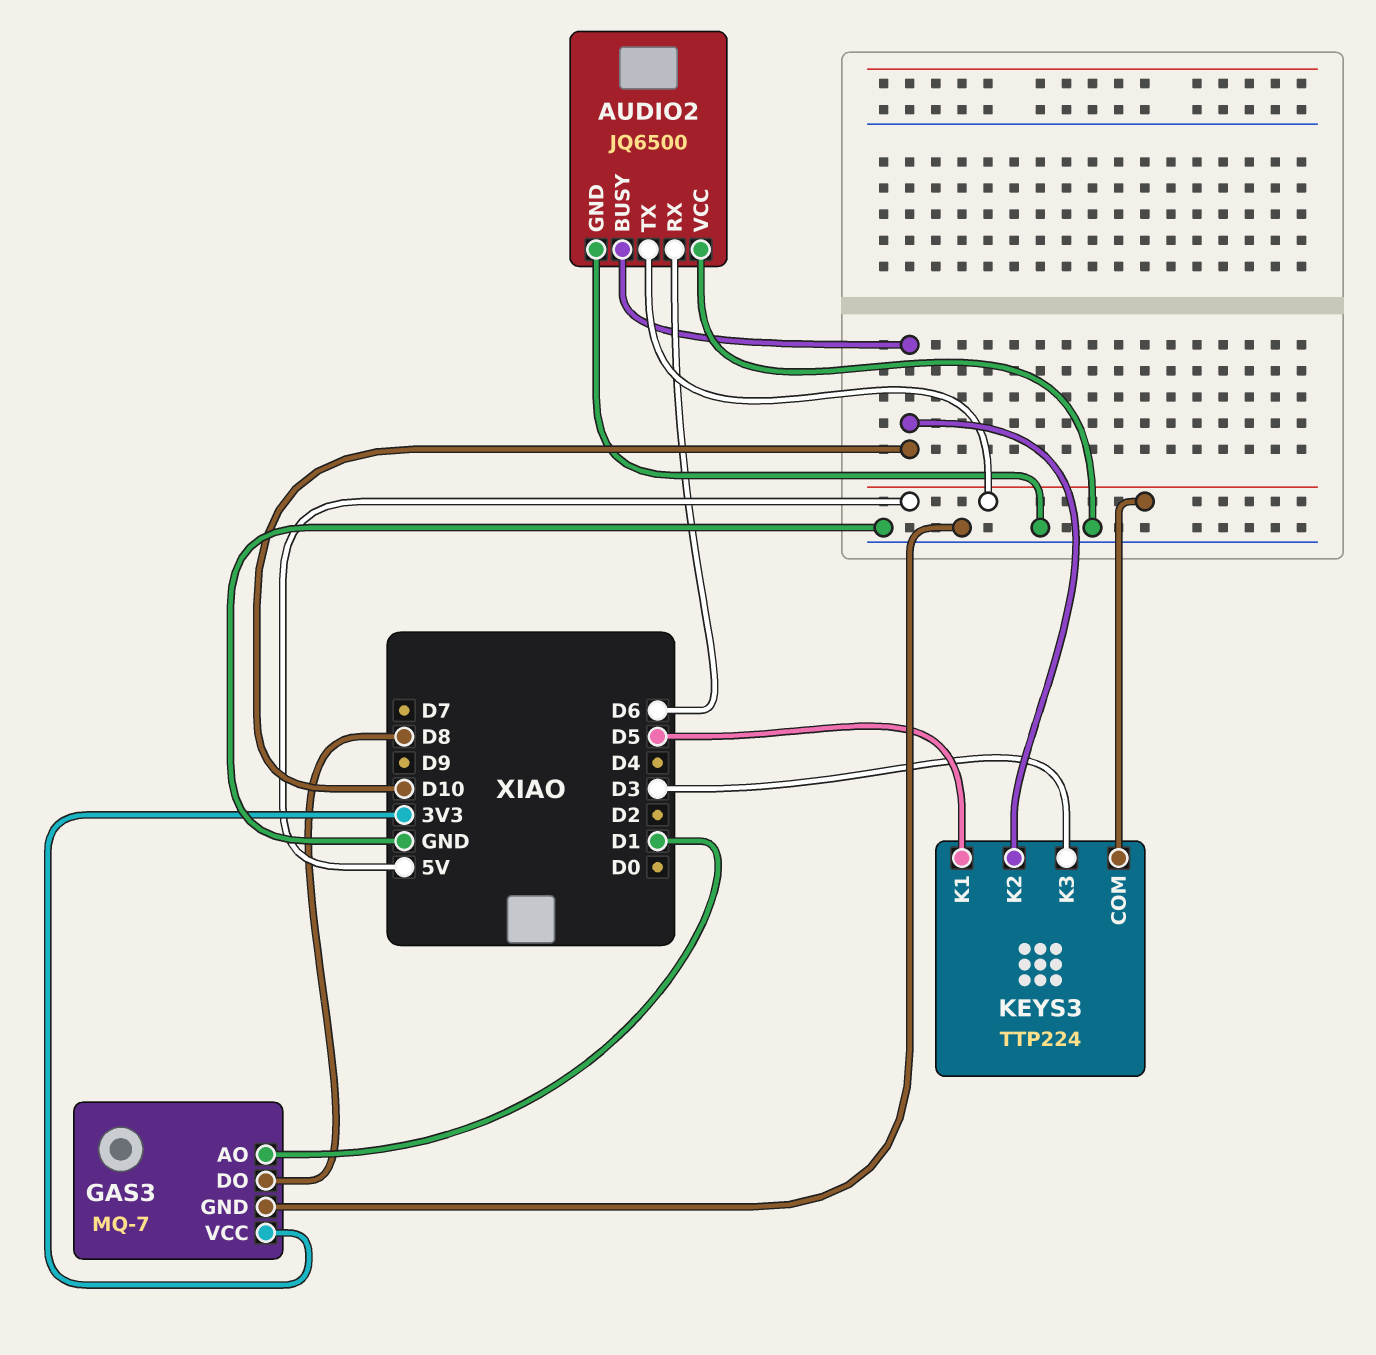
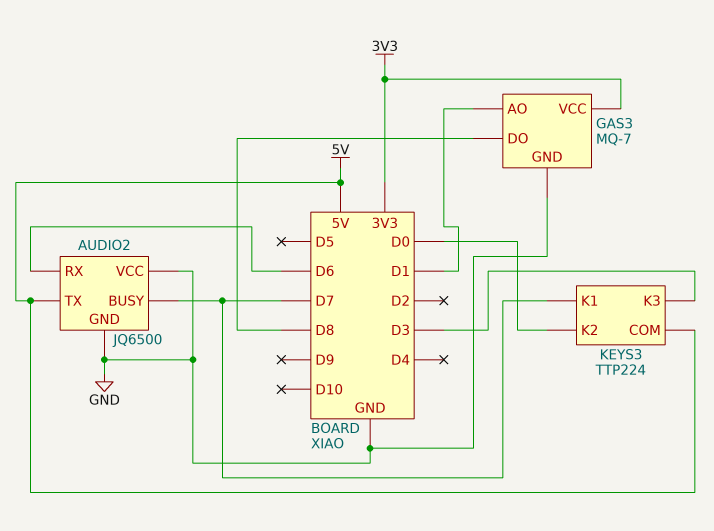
AUDIO2 pin BUSY: D10 -> D7
KEYS3 pin K1: D5 -> D7
KEYS3 pin K2: D10 -> D0

